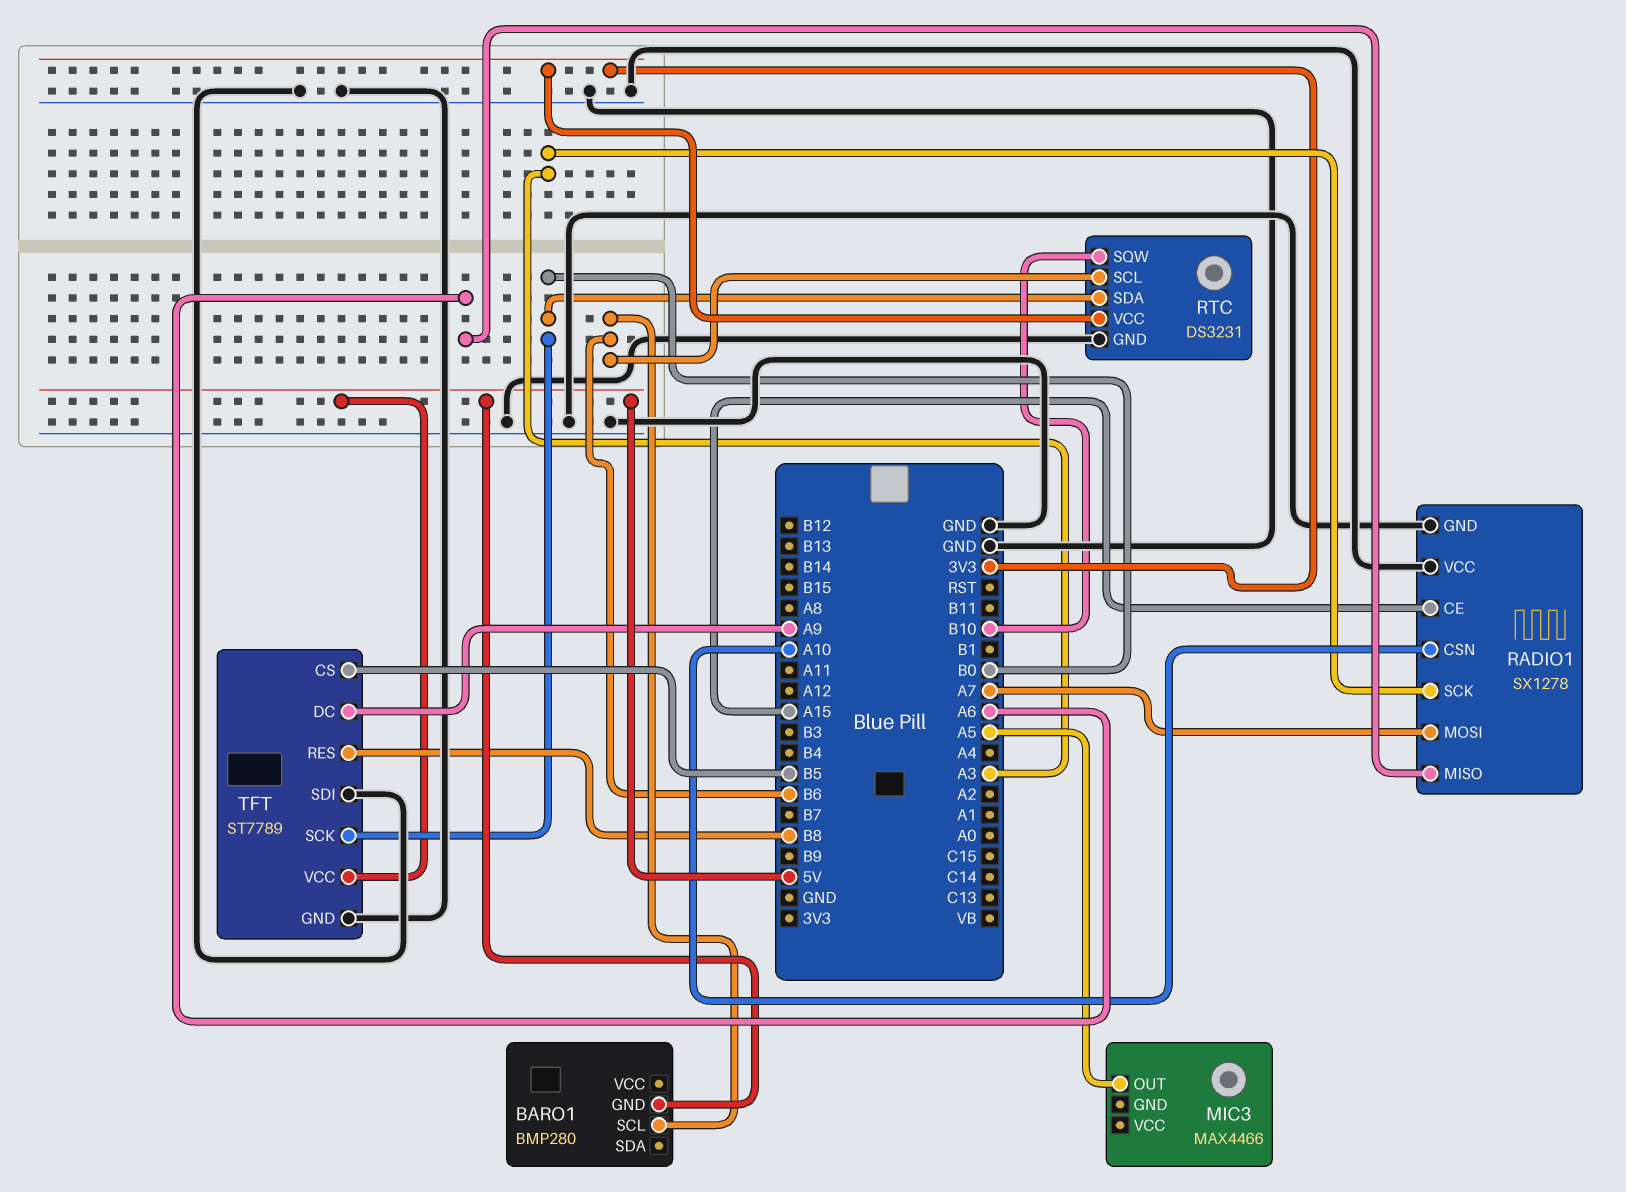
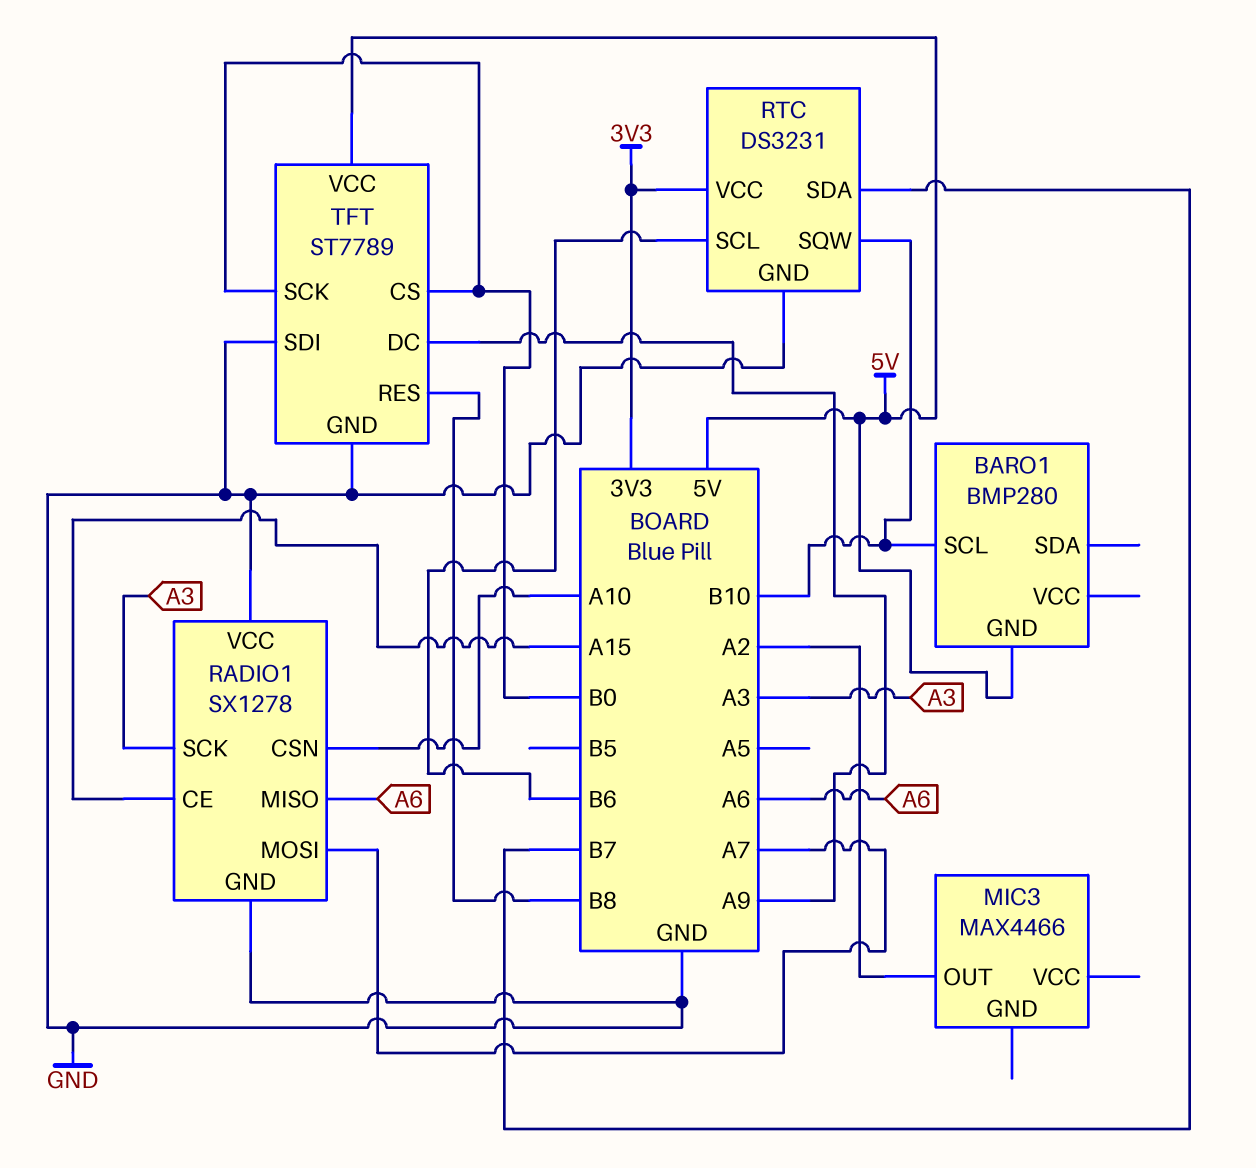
BARO1 pin SCL: B6 -> B10
MIC3 pin OUT: A5 -> A2
RTC pin SDA: B0 -> B7
TFT pin CS: B5 -> B0

